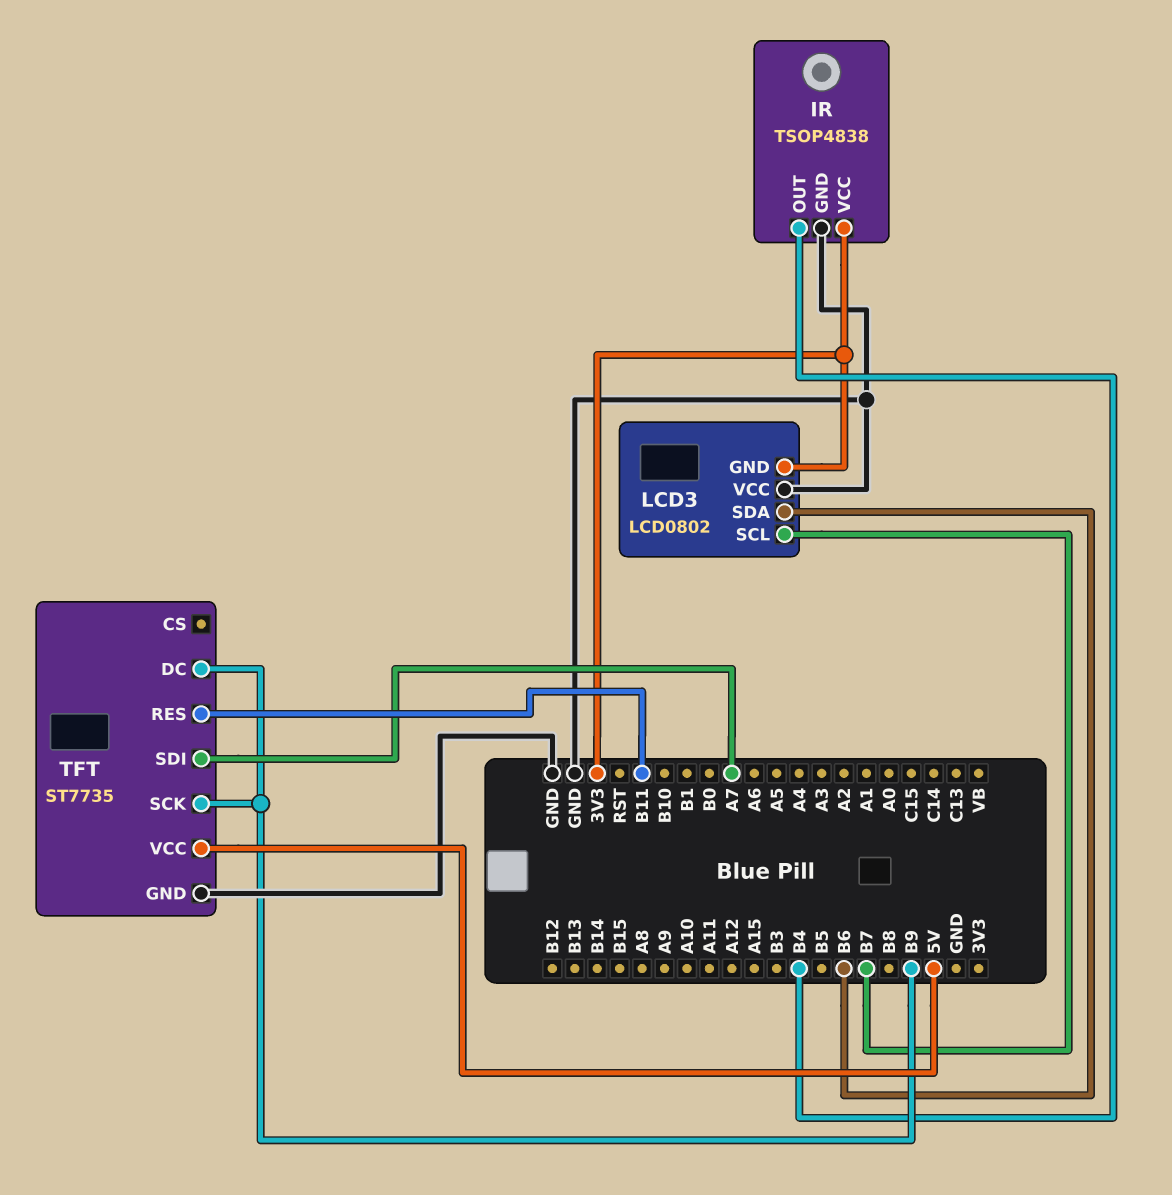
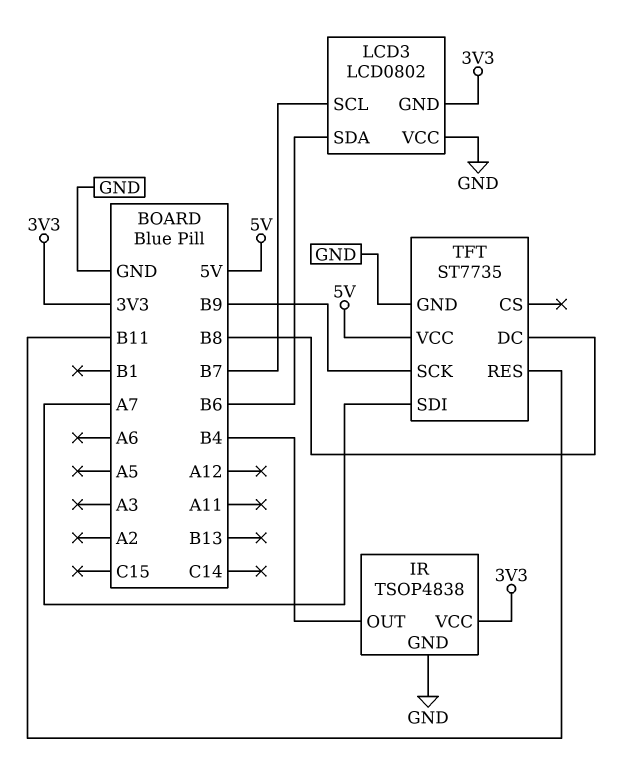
TFT pin DC: B9 -> B8

